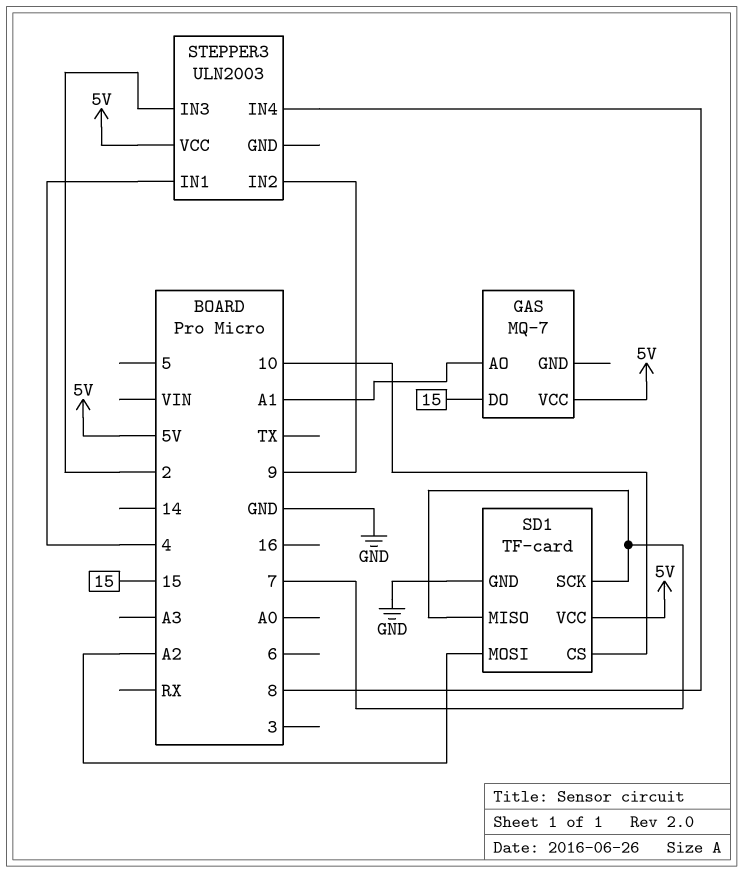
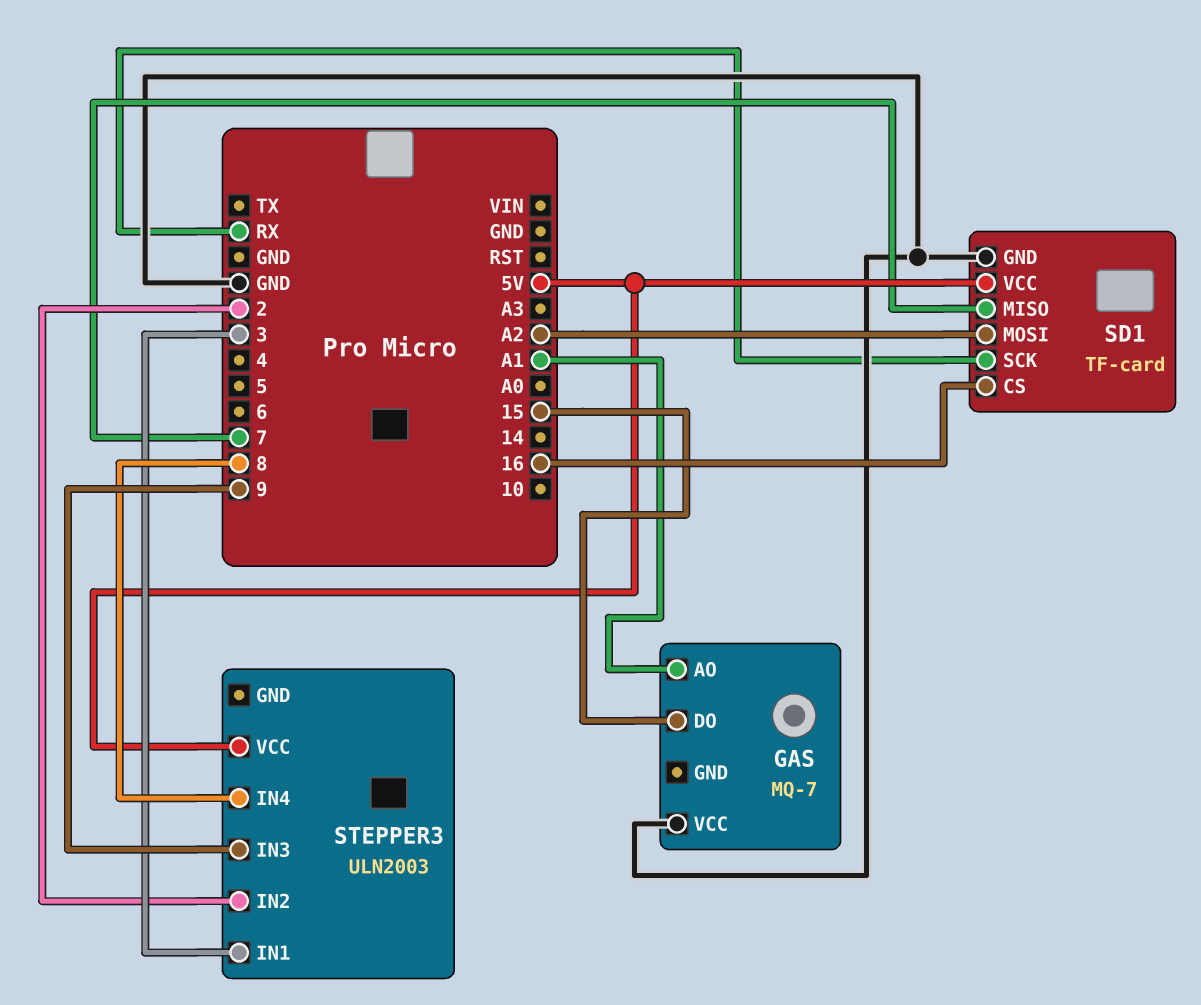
GAS pin VCC: 5V -> GND
SD1 pin CS: 10 -> 16
SD1 pin SCK: 7 -> RX
STEPPER3 pin IN1: 4 -> 3
STEPPER3 pin IN2: 9 -> 2
STEPPER3 pin IN3: 2 -> 9

